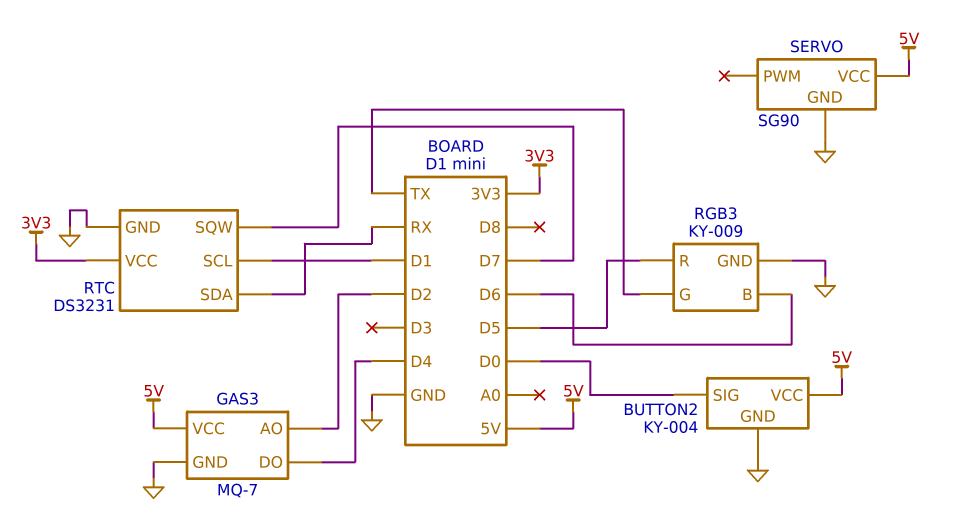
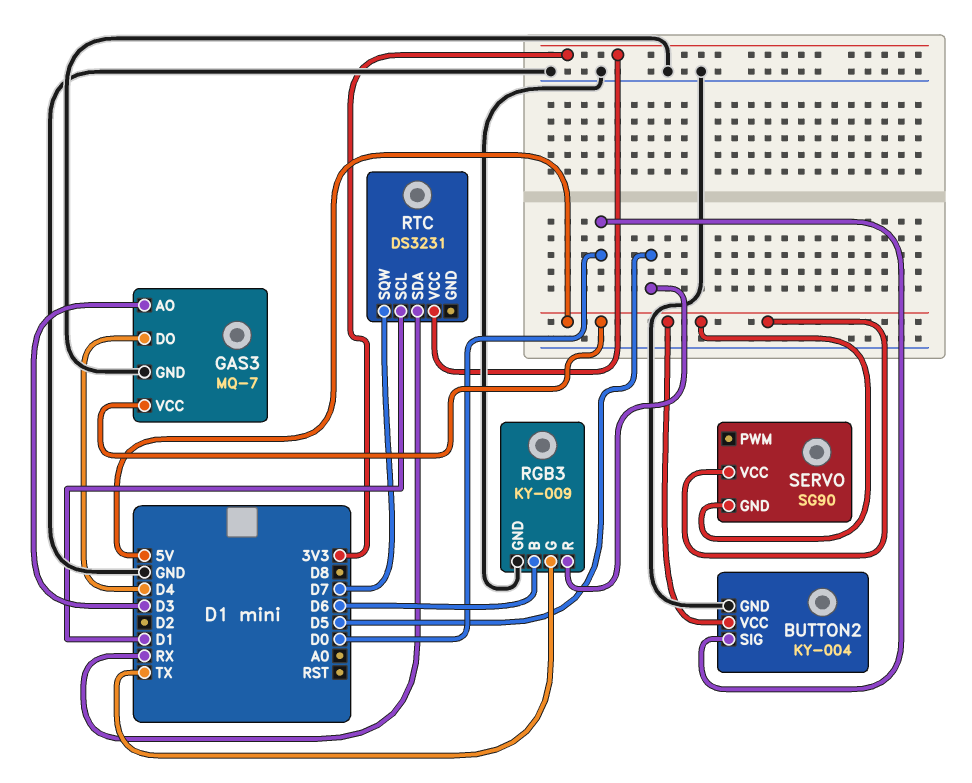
GAS3 pin AO: D2 -> D3
RTC pin GND: GND -> none
SERVO pin GND: GND -> 5V

